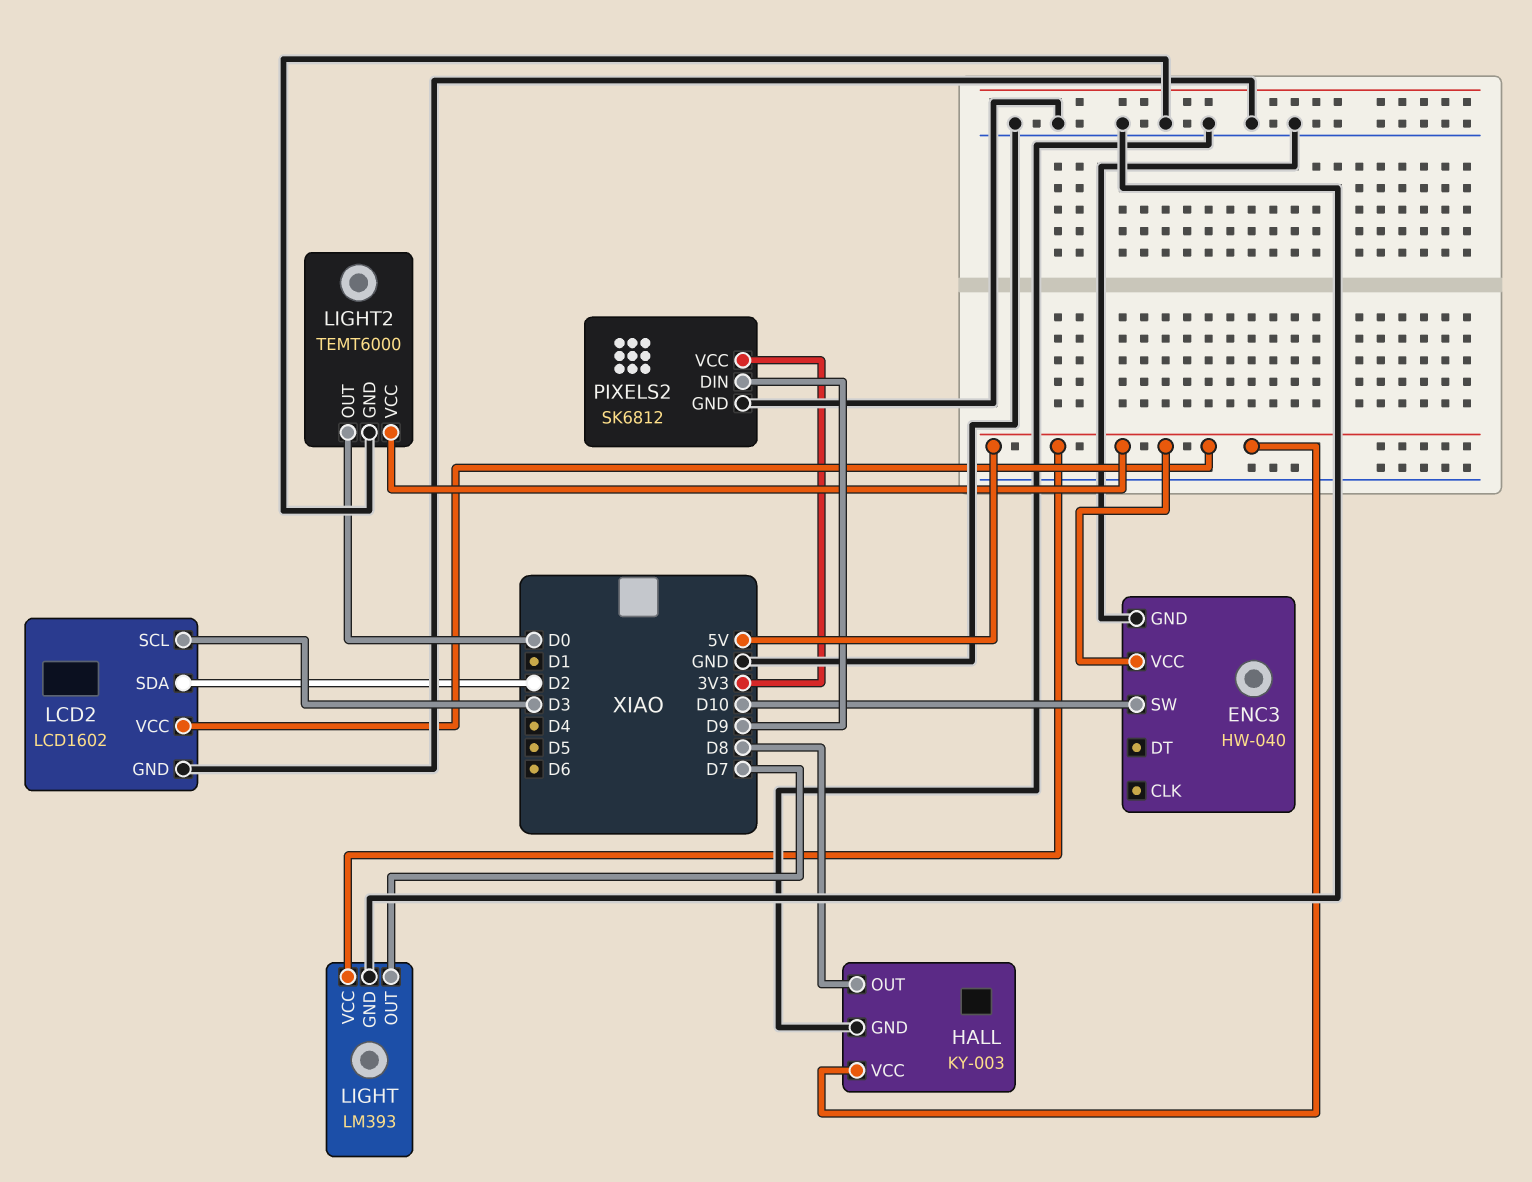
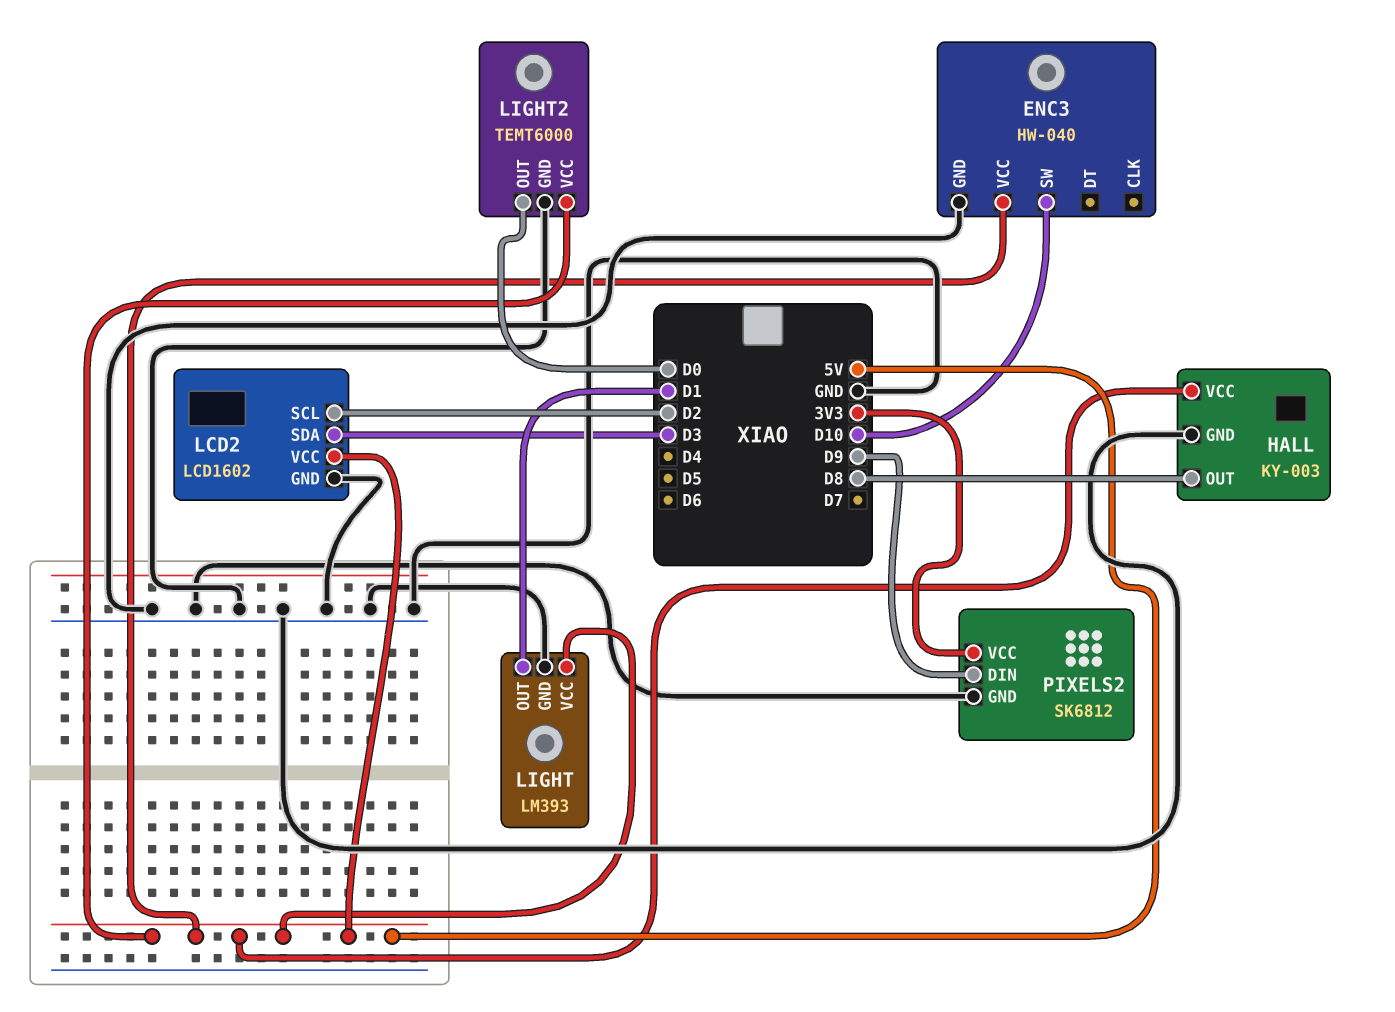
LCD2 pin SCL: D3 -> D2
LCD2 pin SDA: D2 -> D3
LIGHT pin OUT: D7 -> D1

